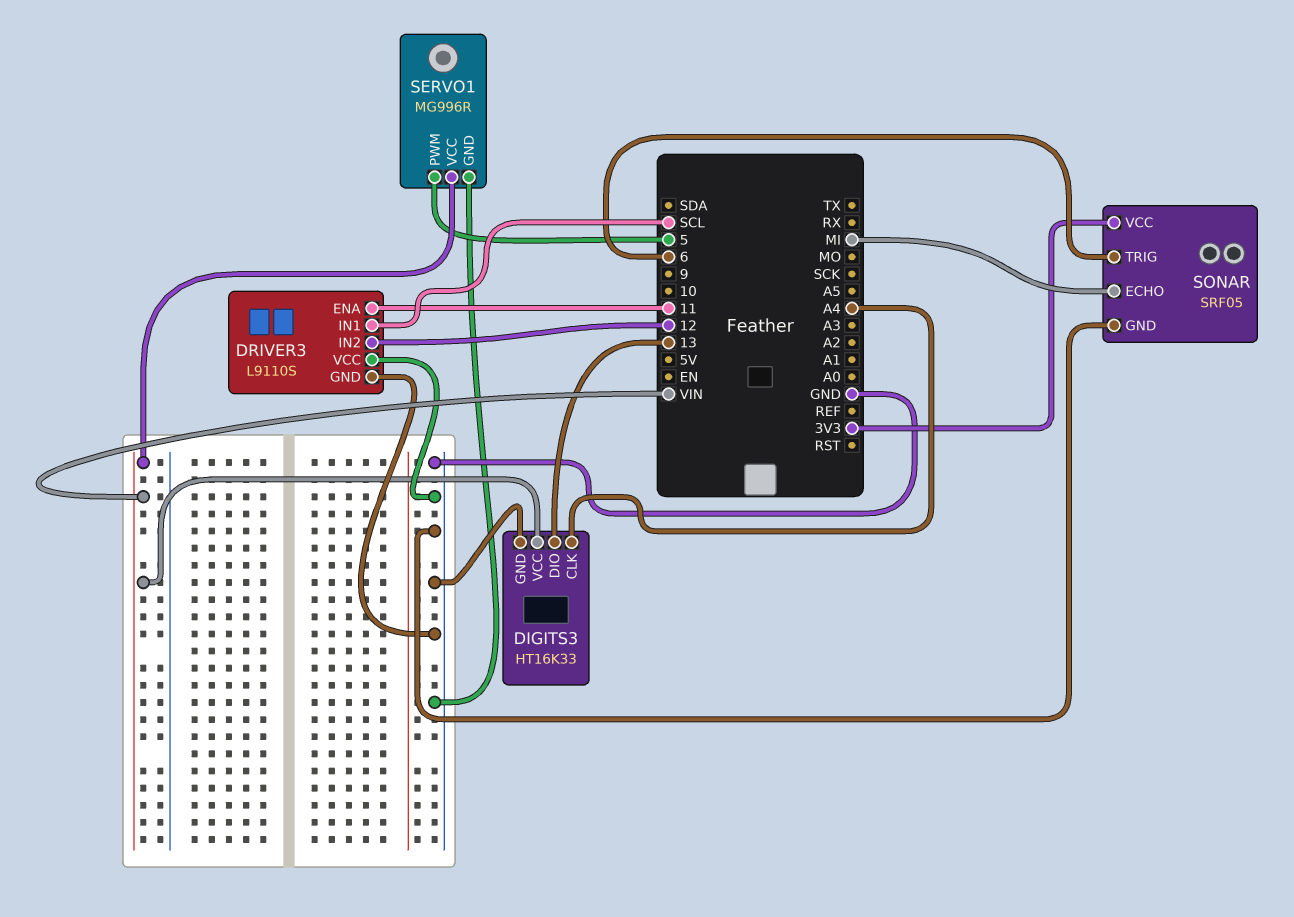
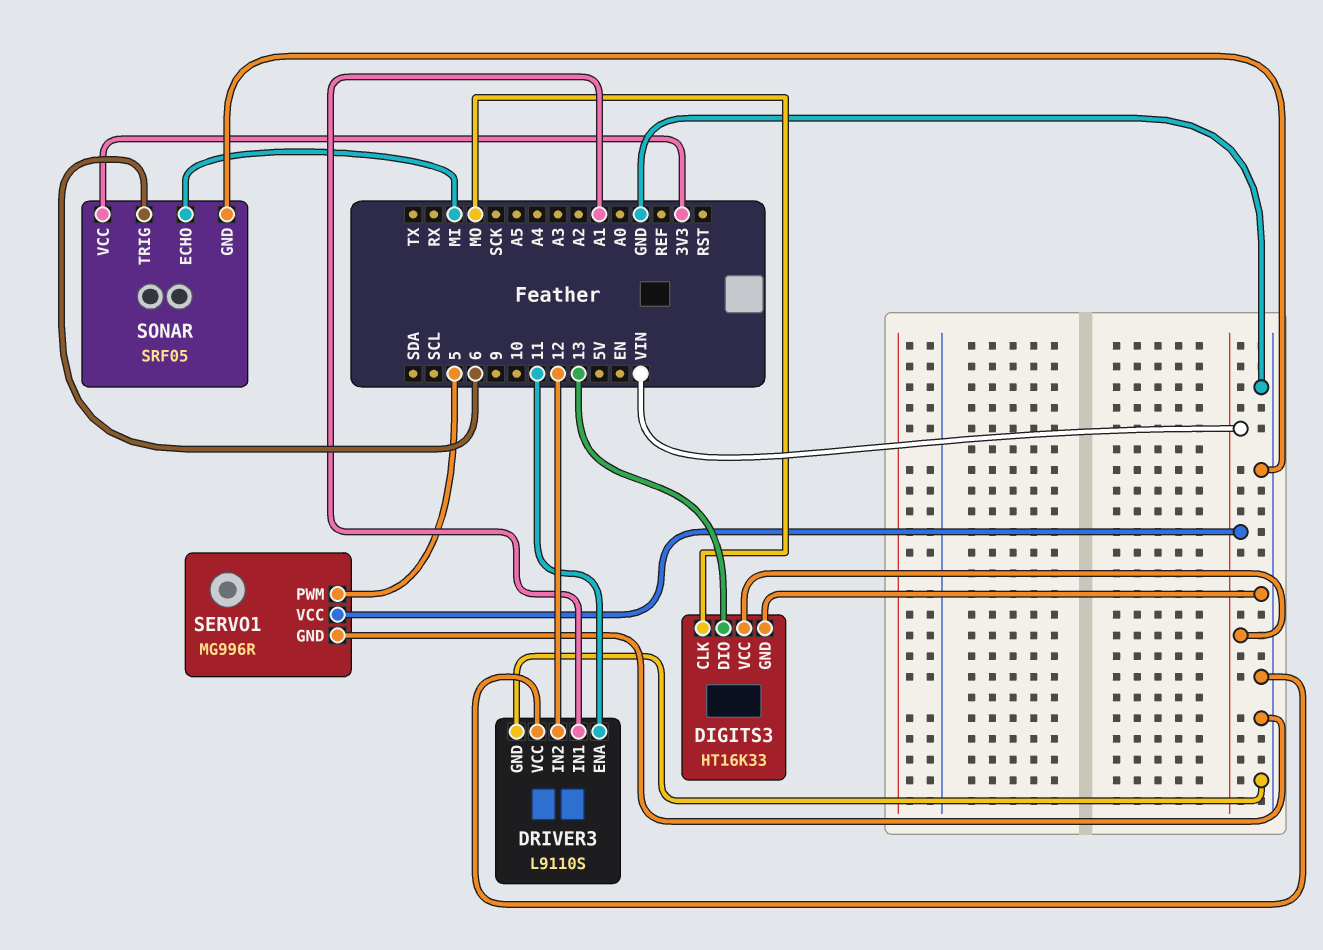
DIGITS3 pin CLK: A4 -> MO
DRIVER3 pin IN1: SCL -> A1

